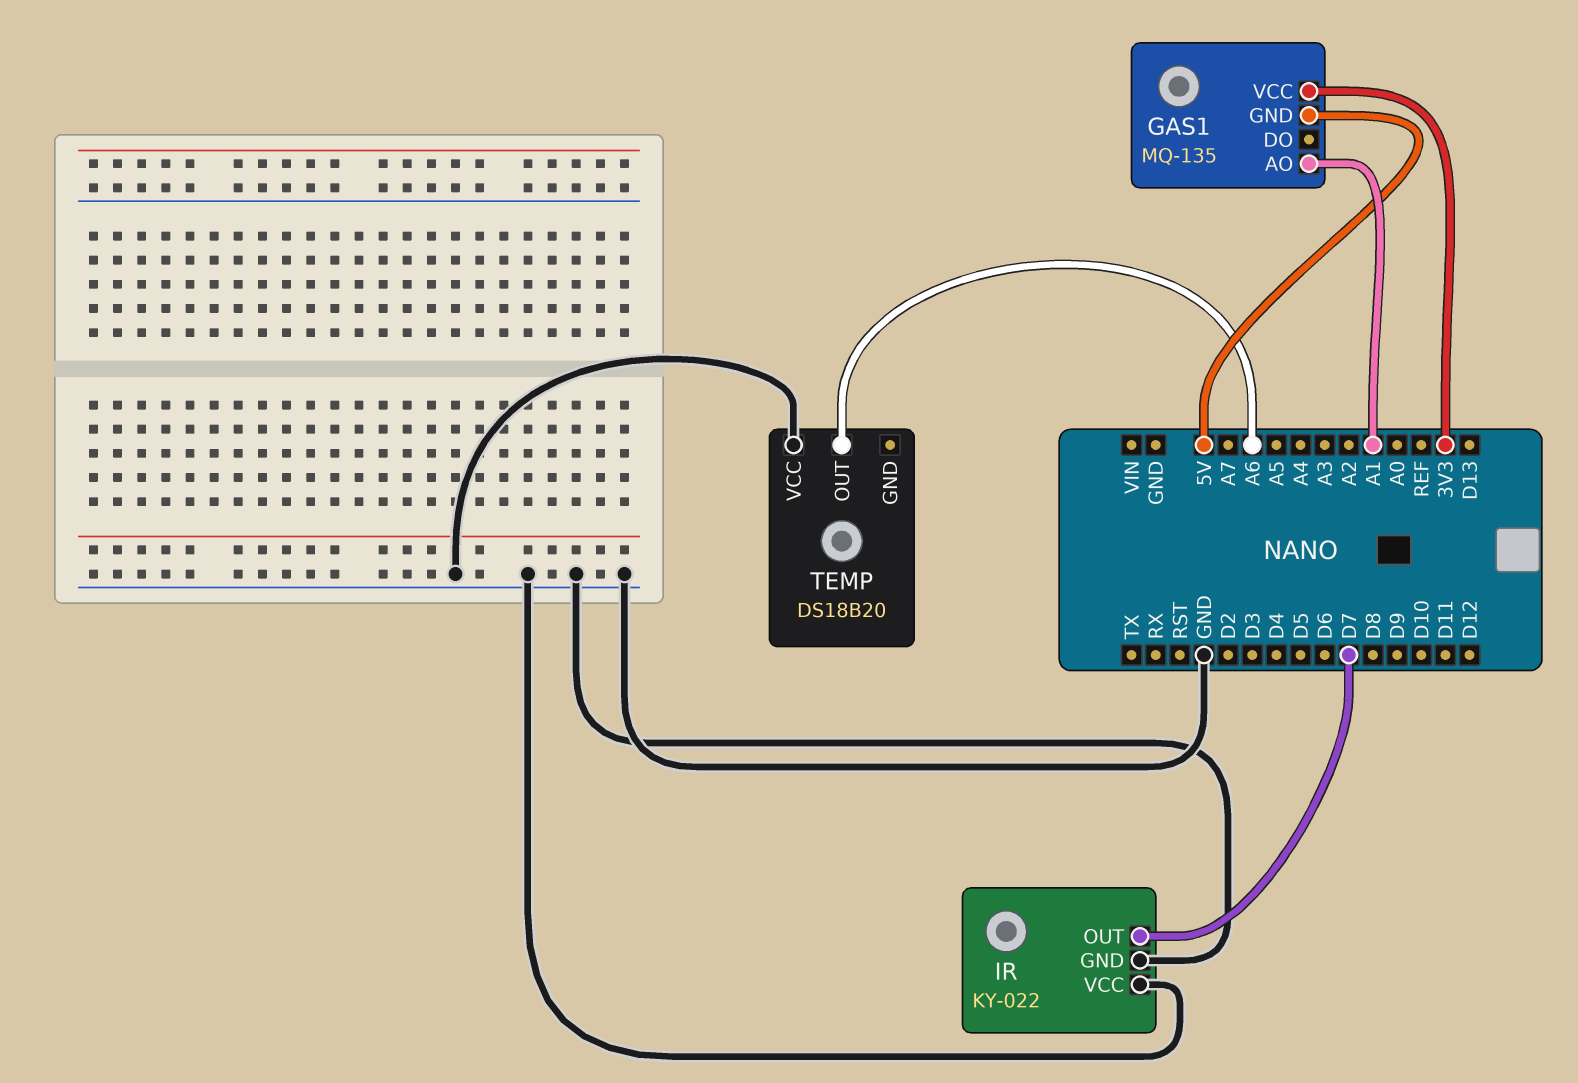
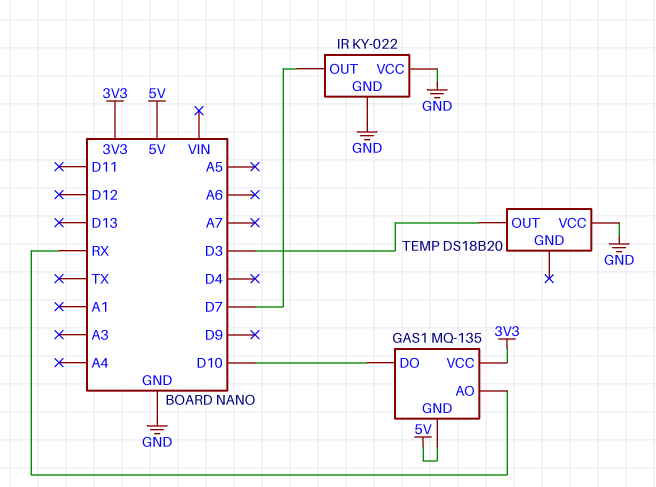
GAS1 pin AO: A1 -> RX
GAS1 pin DO: none -> D10
TEMP pin OUT: A6 -> D3

